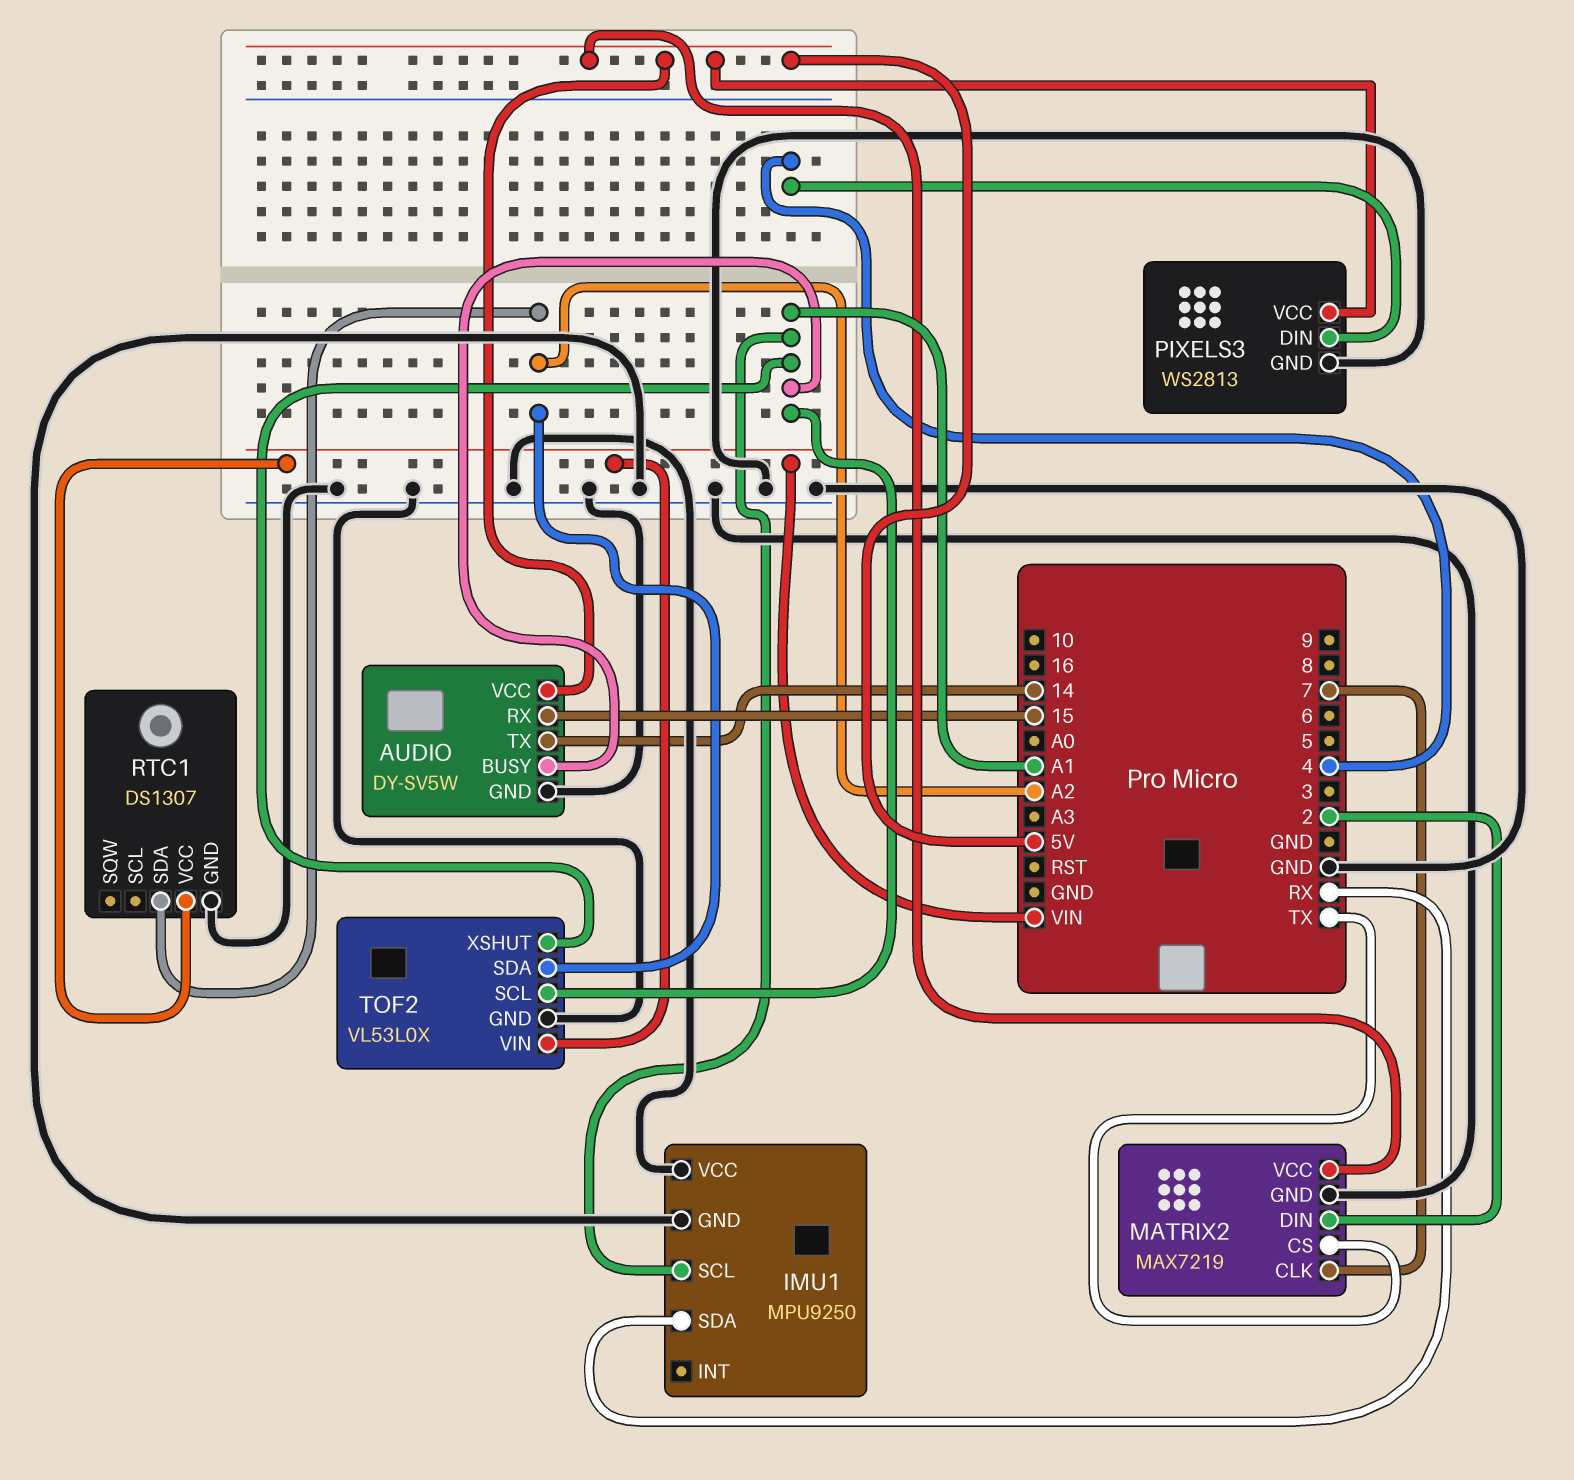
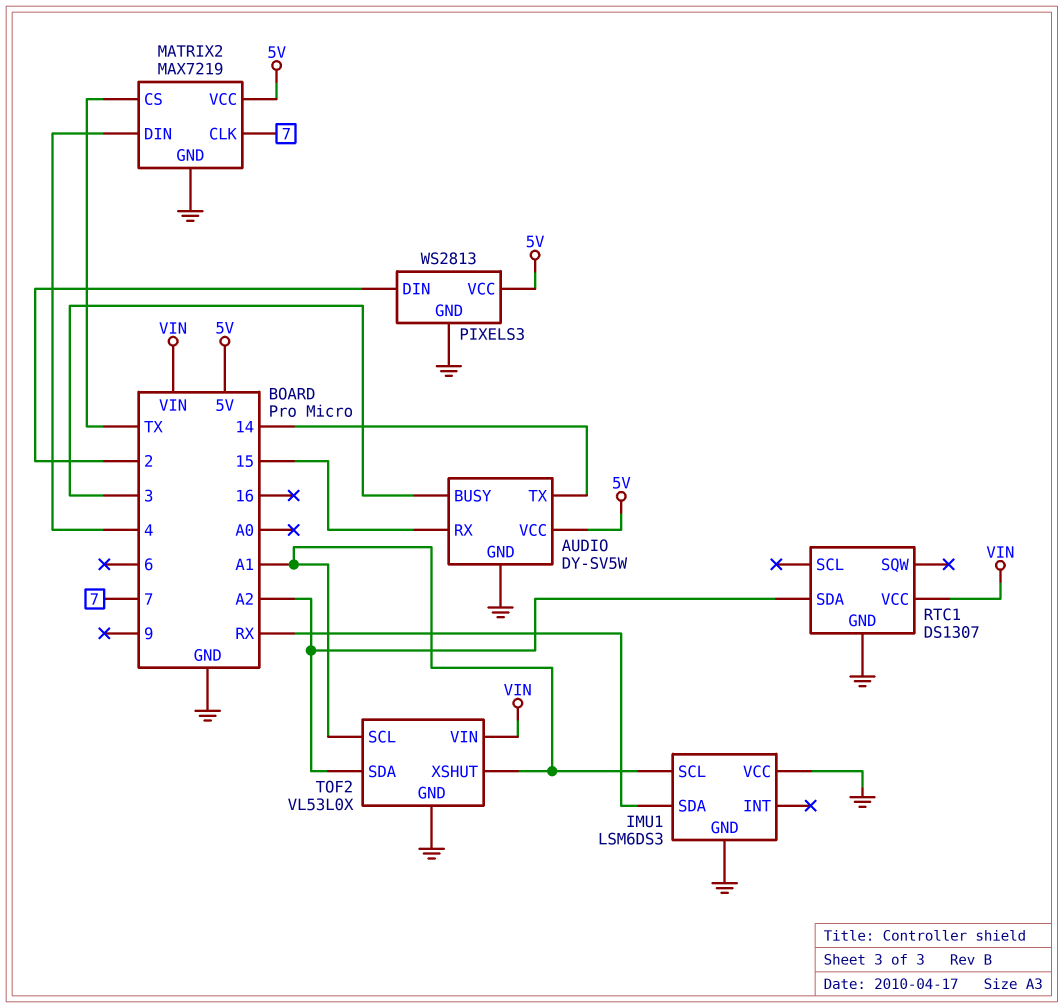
AUDIO pin BUSY: A1 -> 3
IMU1: MPU9250 -> LSM6DS3
MATRIX2 pin DIN: 2 -> 4
PIXELS3 pin DIN: 4 -> 2

